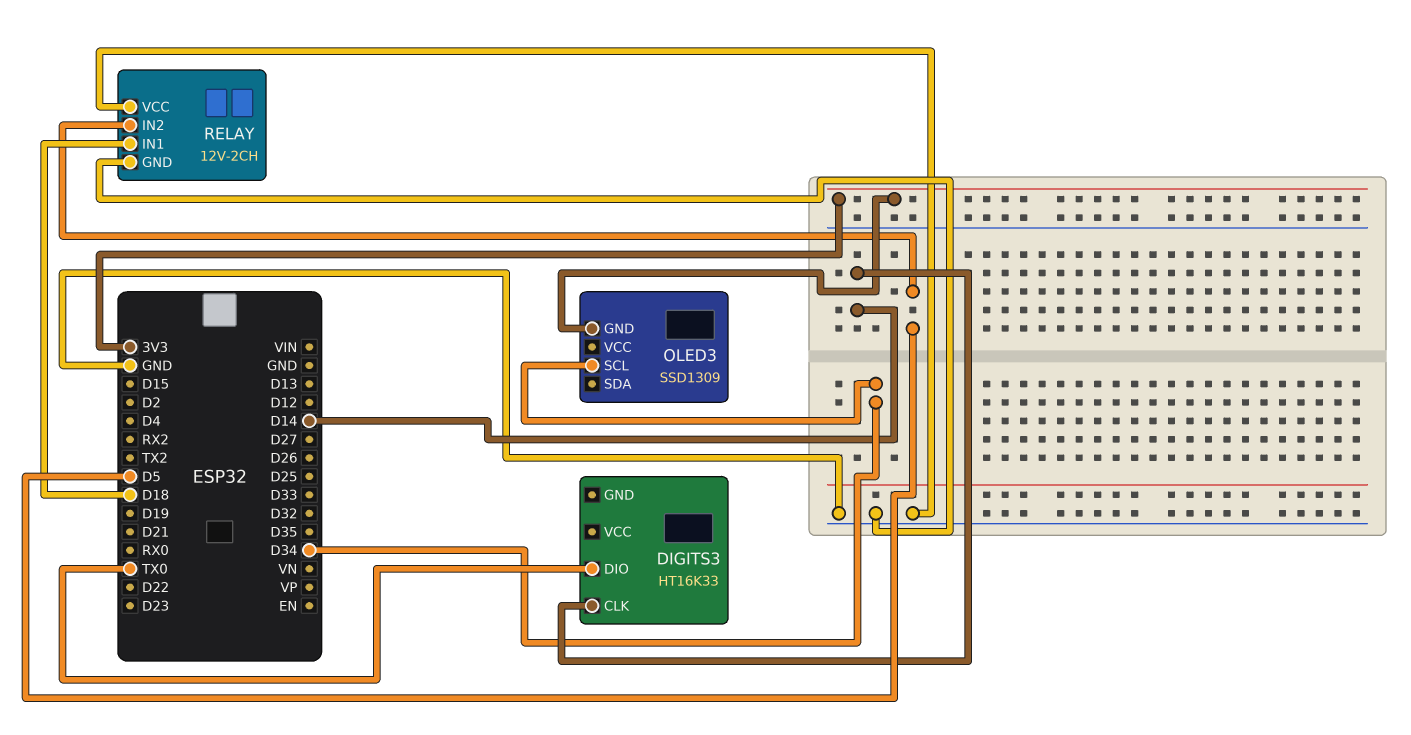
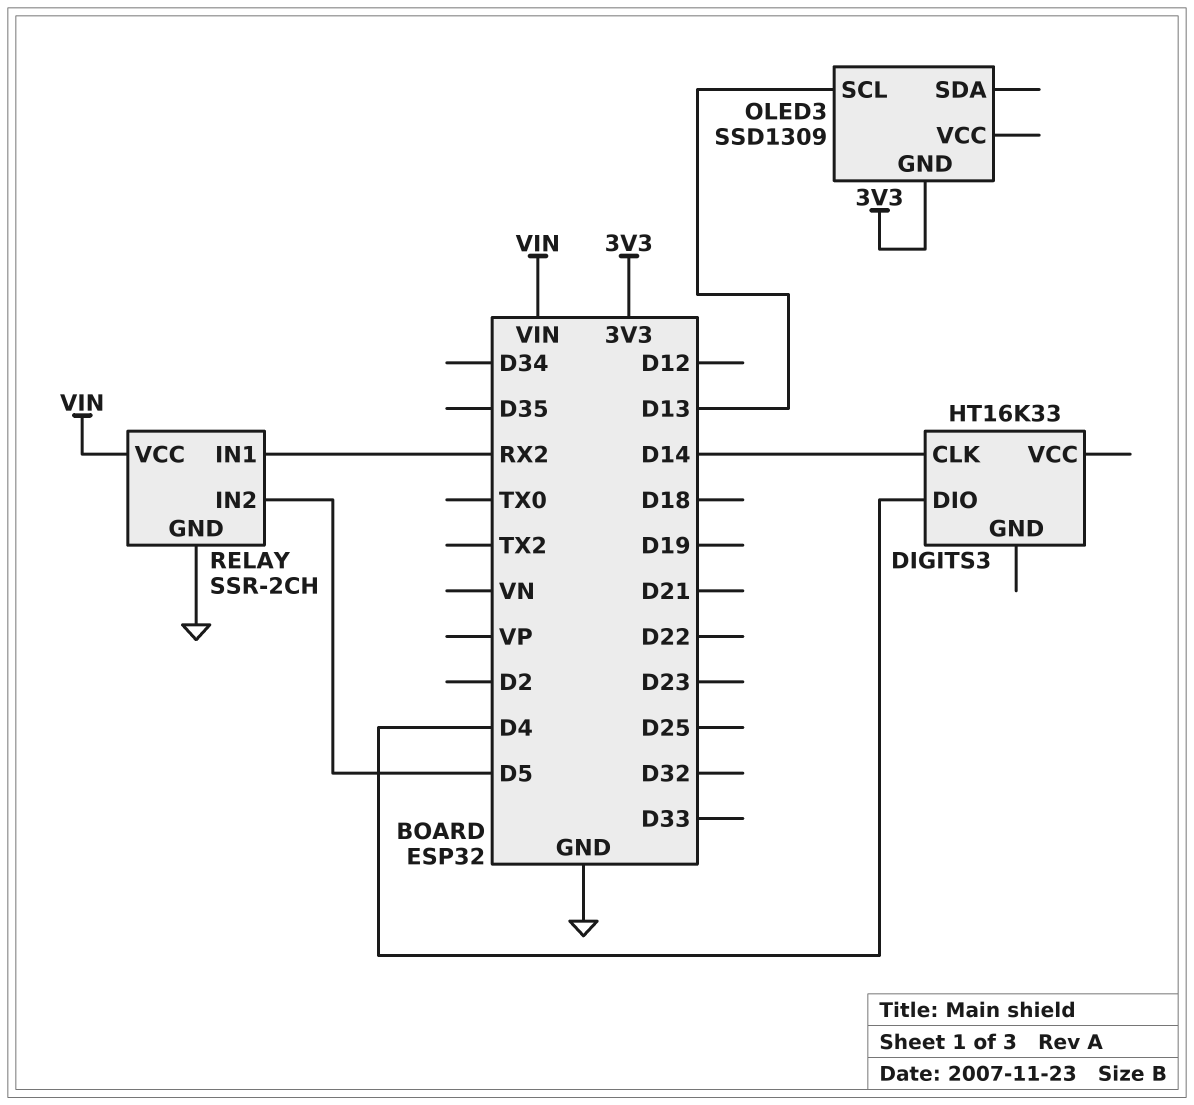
DIGITS3 pin DIO: TX0 -> D4
OLED3 pin SCL: D34 -> D13
RELAY: 12V-2CH -> SSR-2CH
RELAY pin IN1: D18 -> RX2
RELAY pin VCC: GND -> VIN

